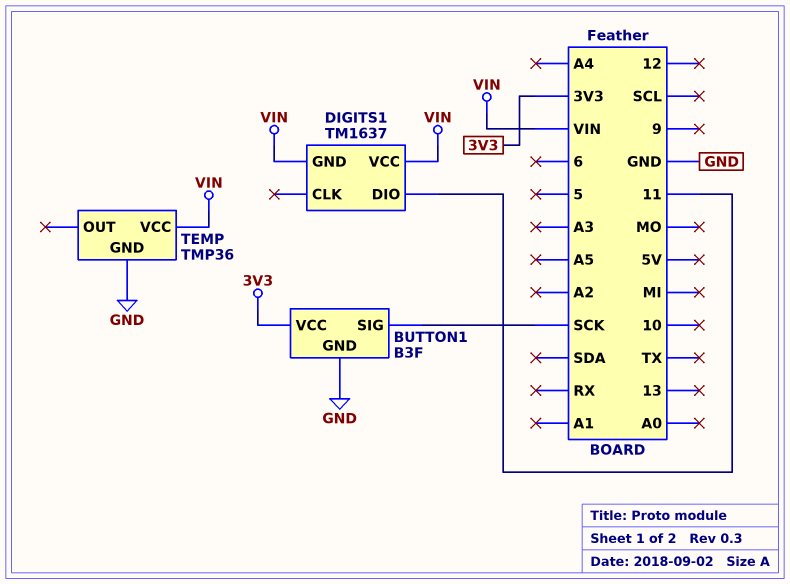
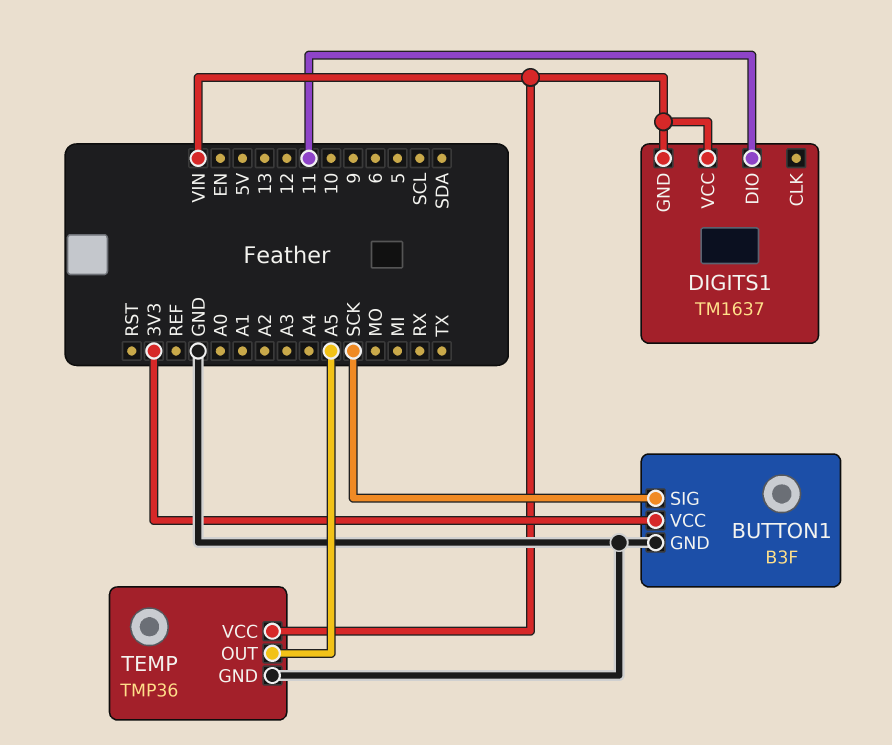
TEMP pin OUT: none -> A5

